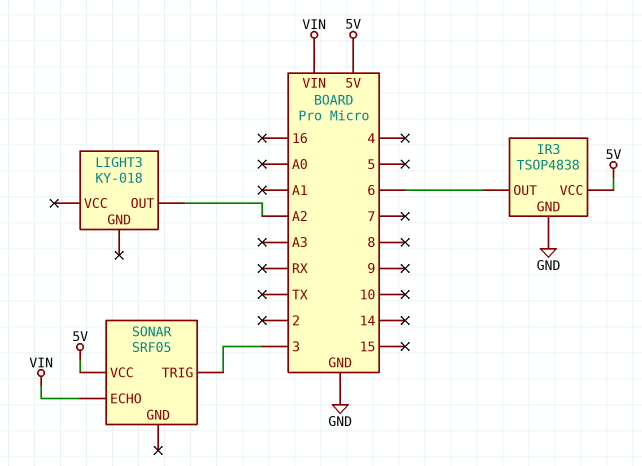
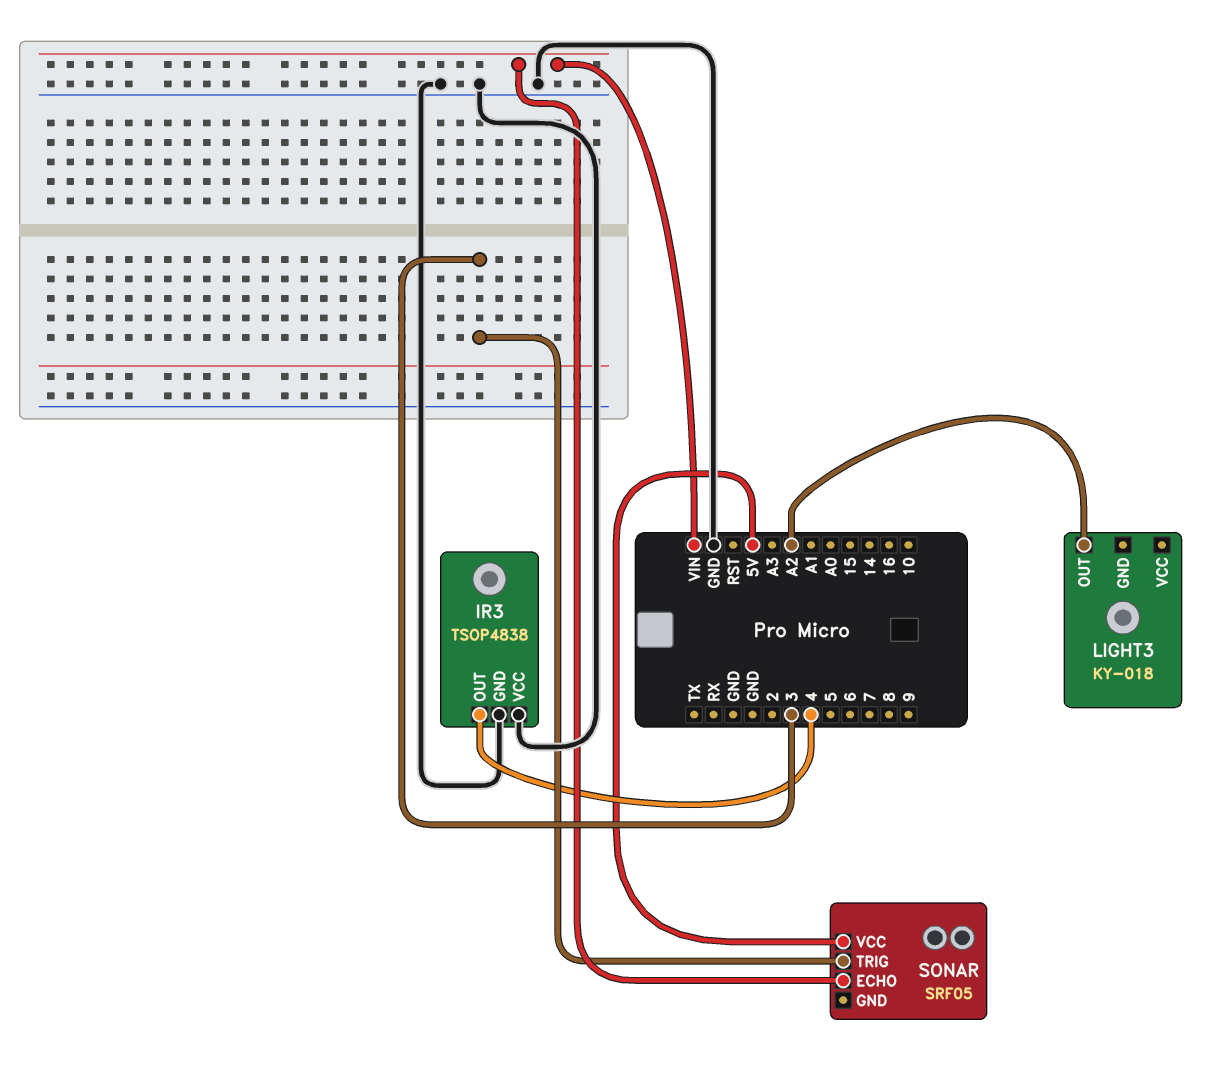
IR3 pin OUT: 6 -> 4
IR3 pin VCC: 5V -> GND

